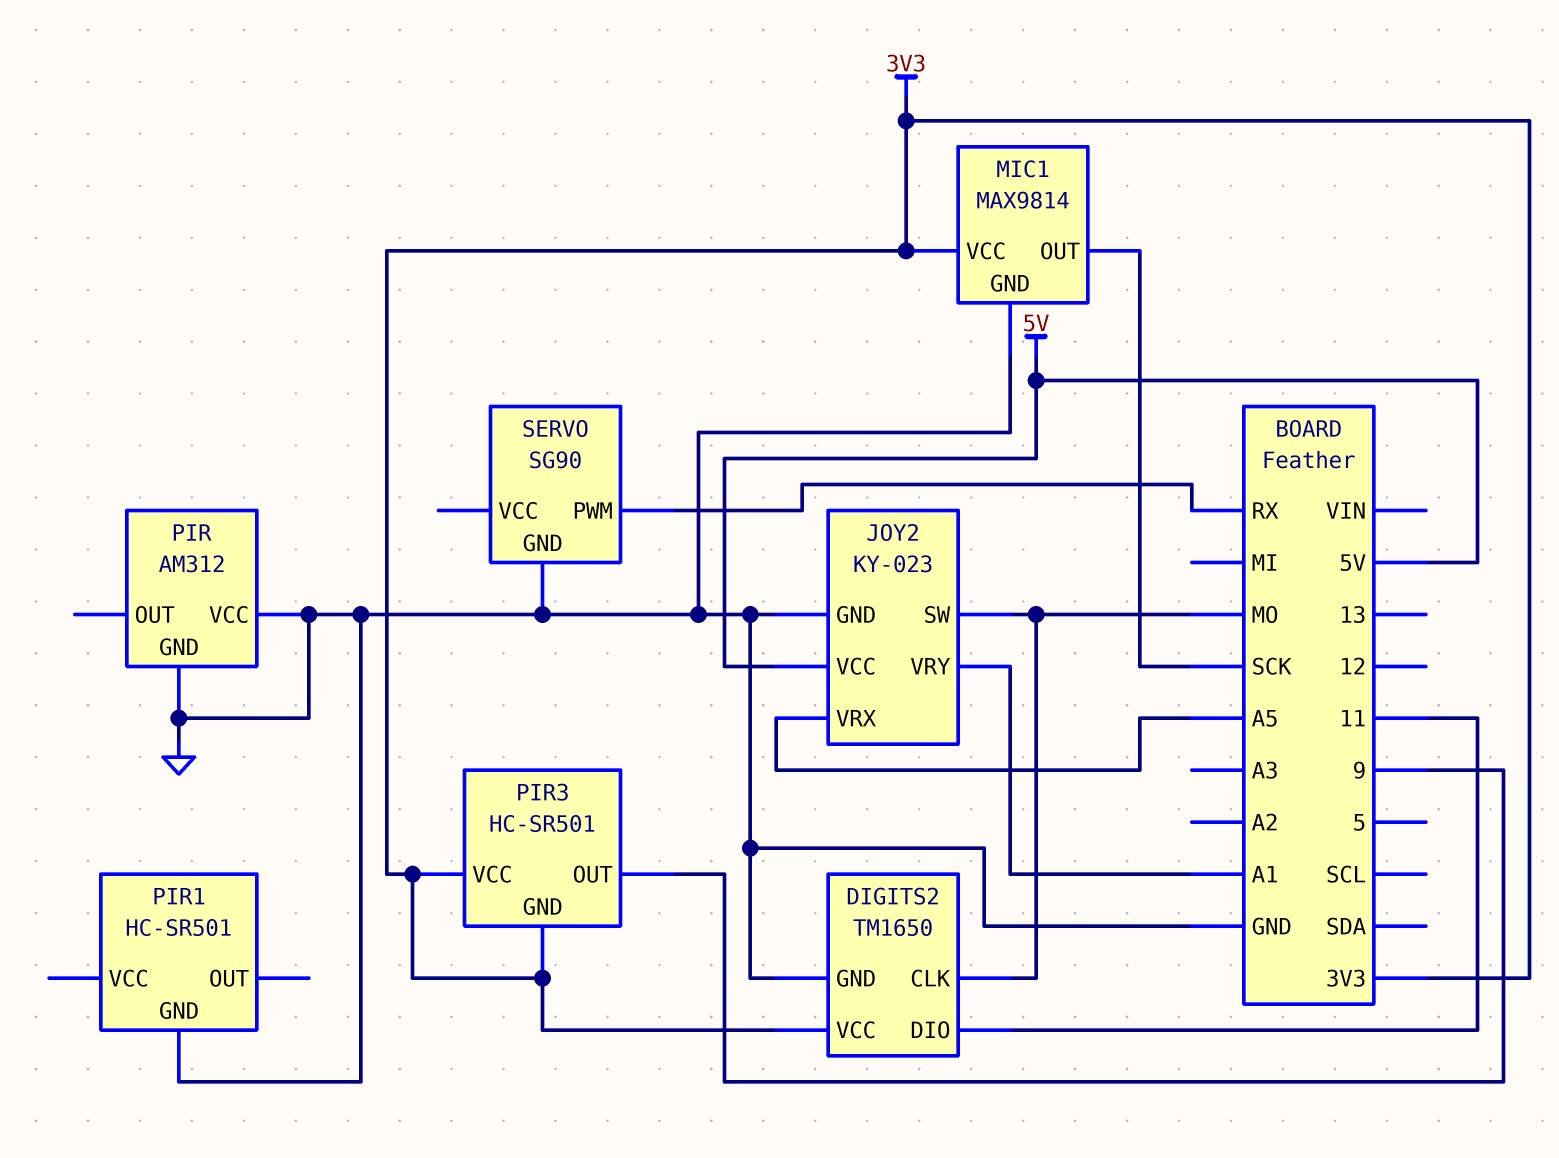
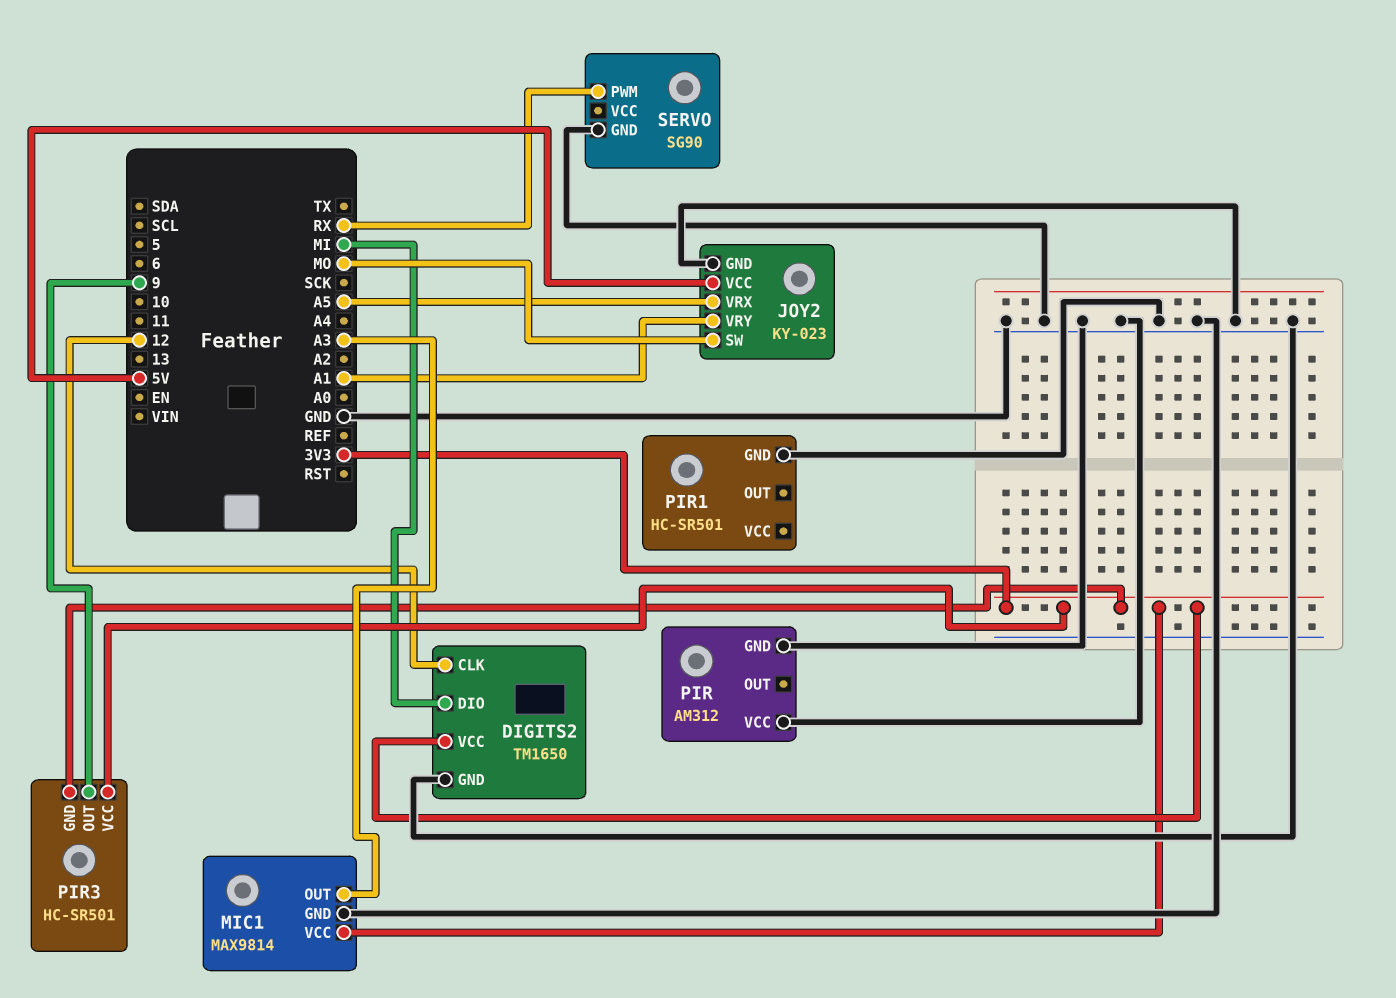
DIGITS2 pin CLK: MO -> 12
DIGITS2 pin DIO: 11 -> MI
MIC1 pin OUT: SCK -> A3

